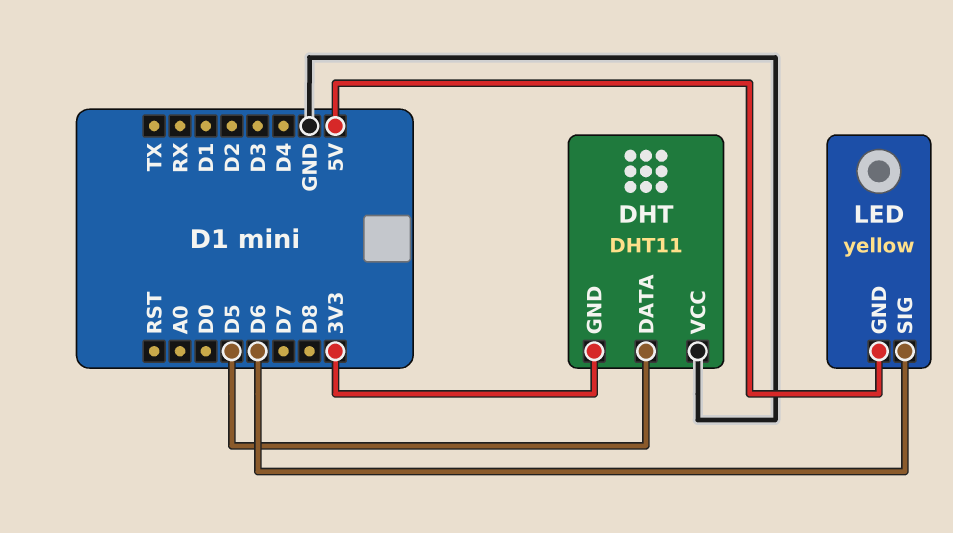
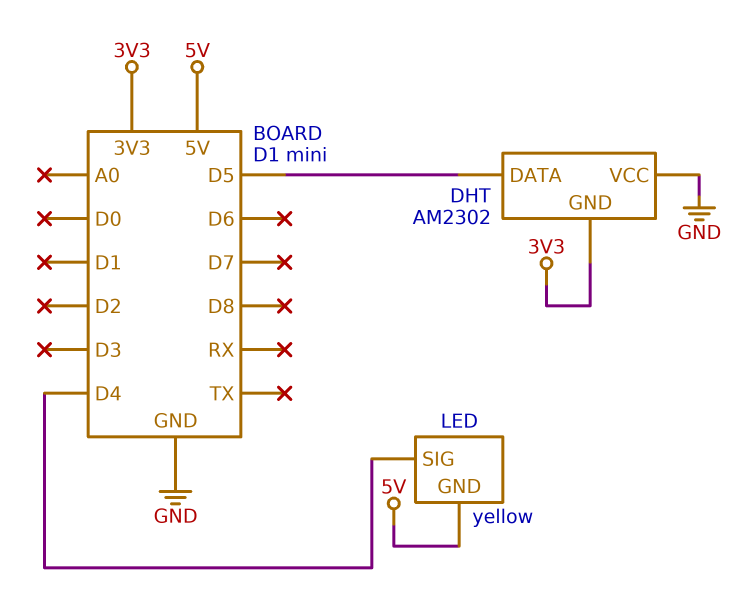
DHT: DHT11 -> AM2302
LED pin SIG: D6 -> D4

